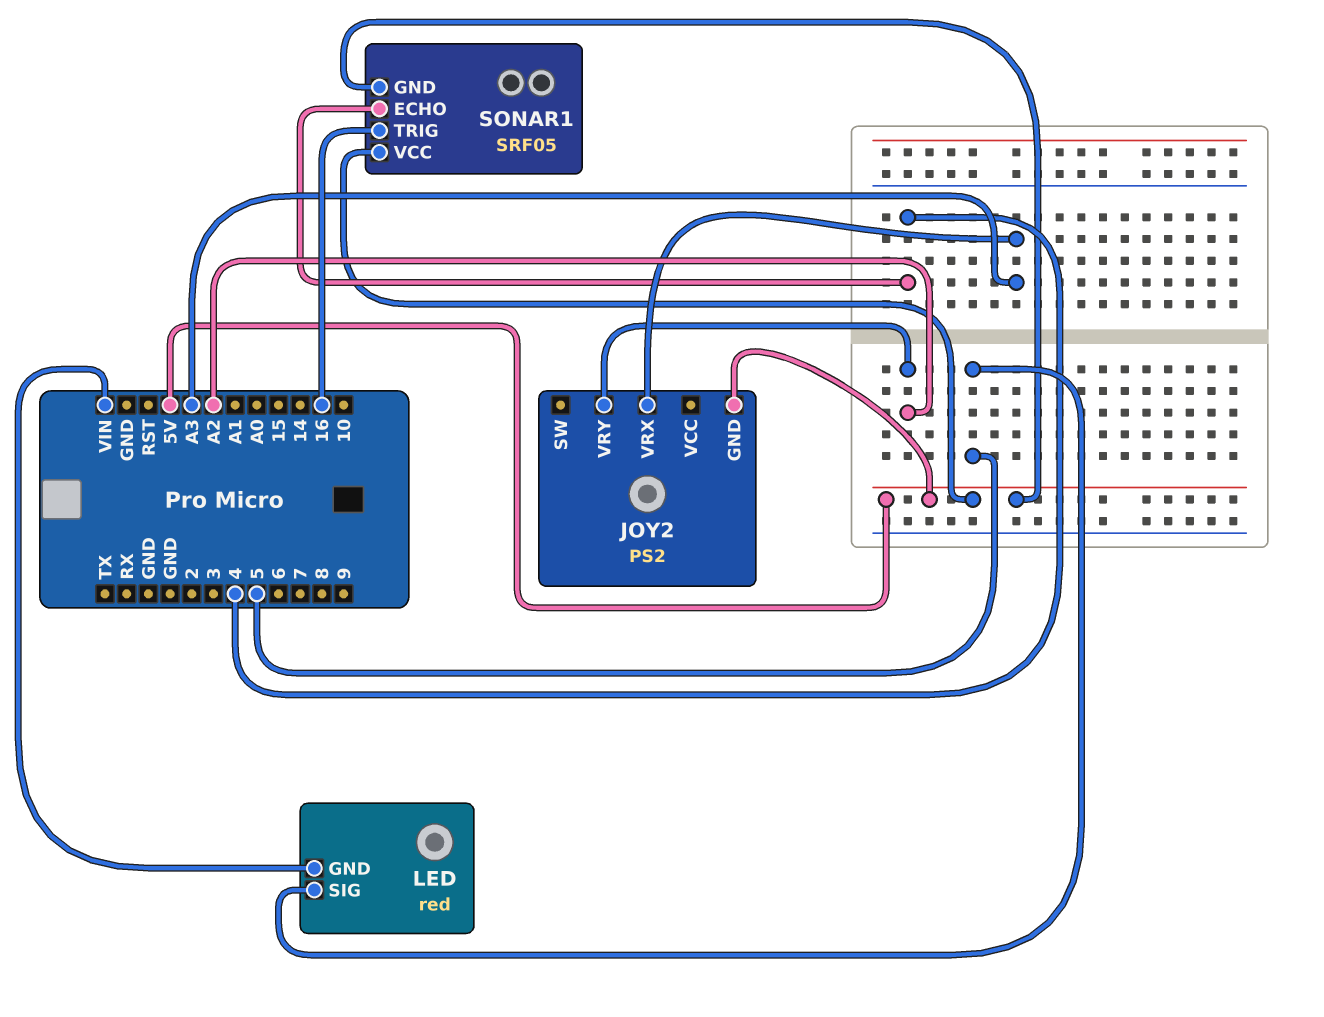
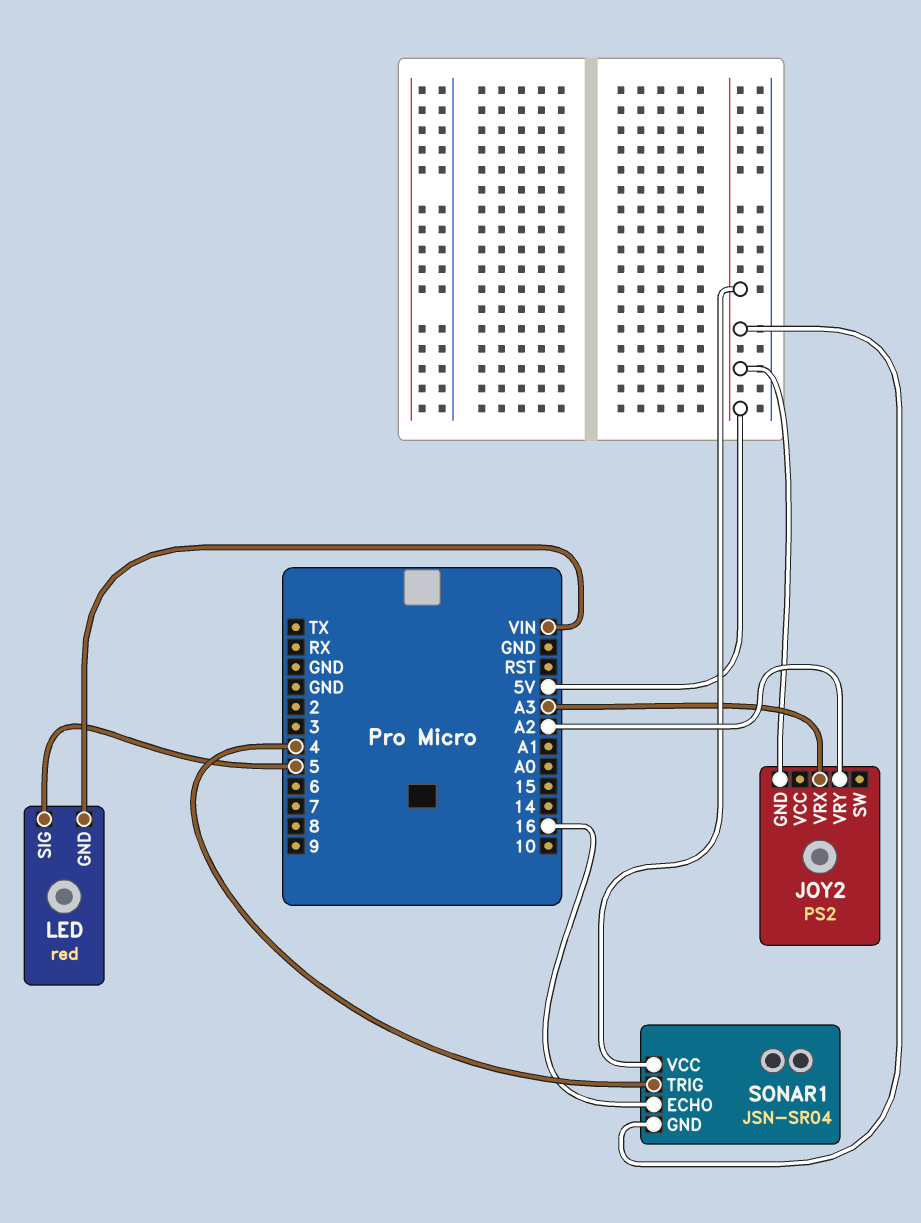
SONAR1: SRF05 -> JSN-SR04
SONAR1 pin ECHO: 4 -> 16
SONAR1 pin TRIG: 16 -> 4

